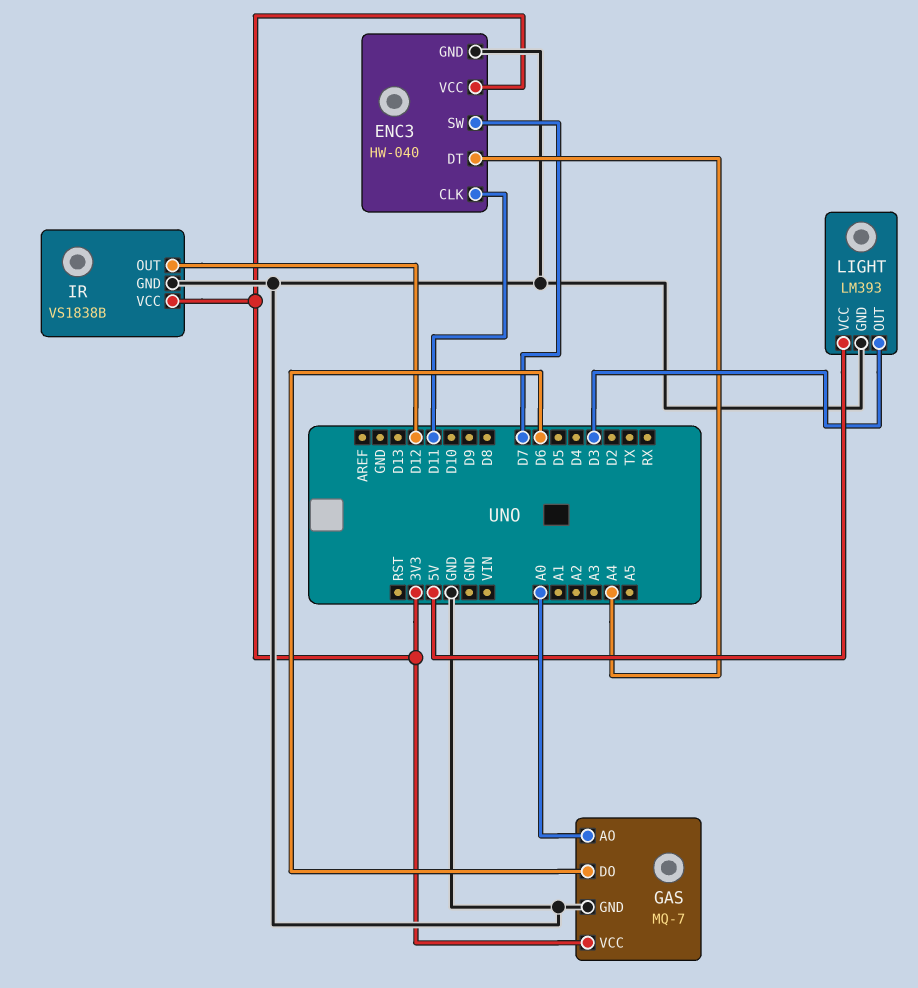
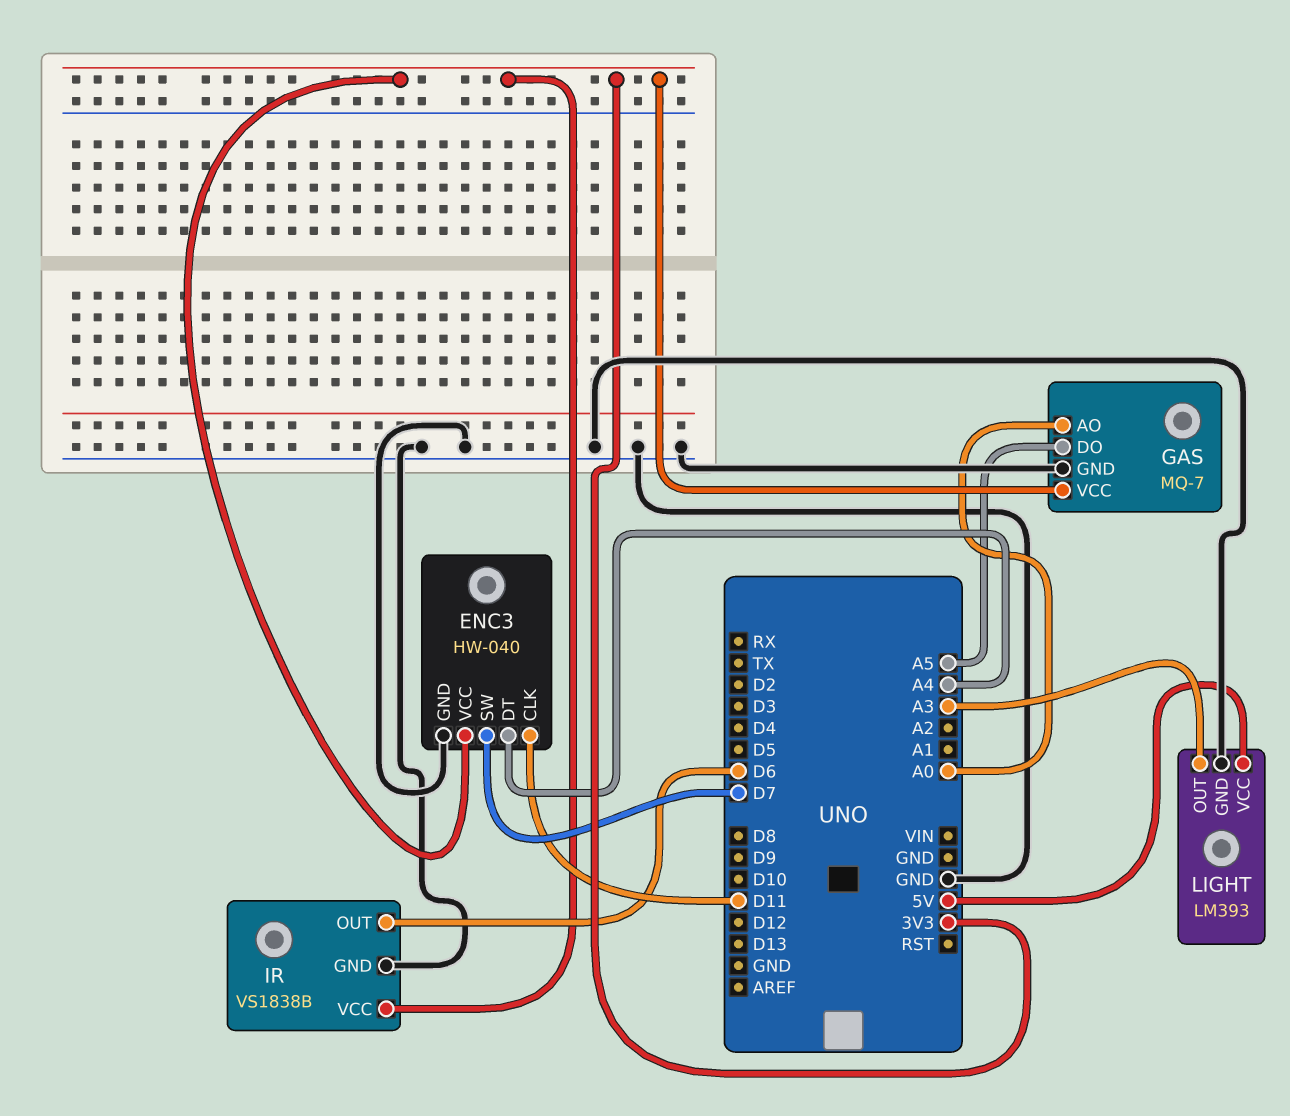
GAS pin DO: D6 -> A5
IR pin OUT: D12 -> D6
LIGHT pin OUT: D3 -> A3

